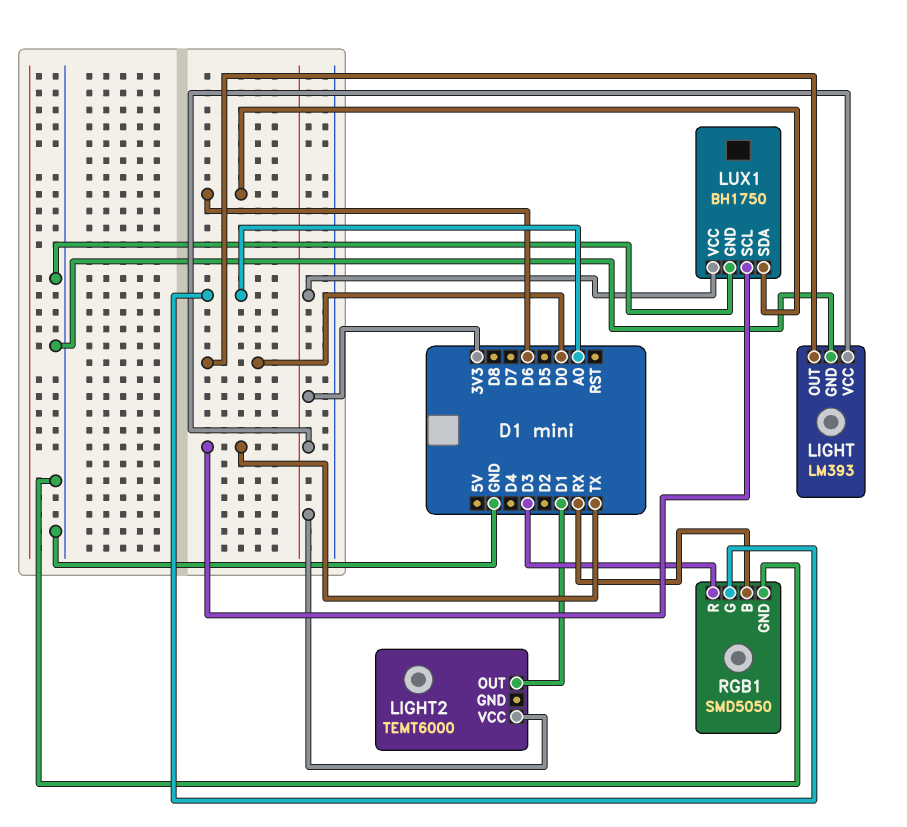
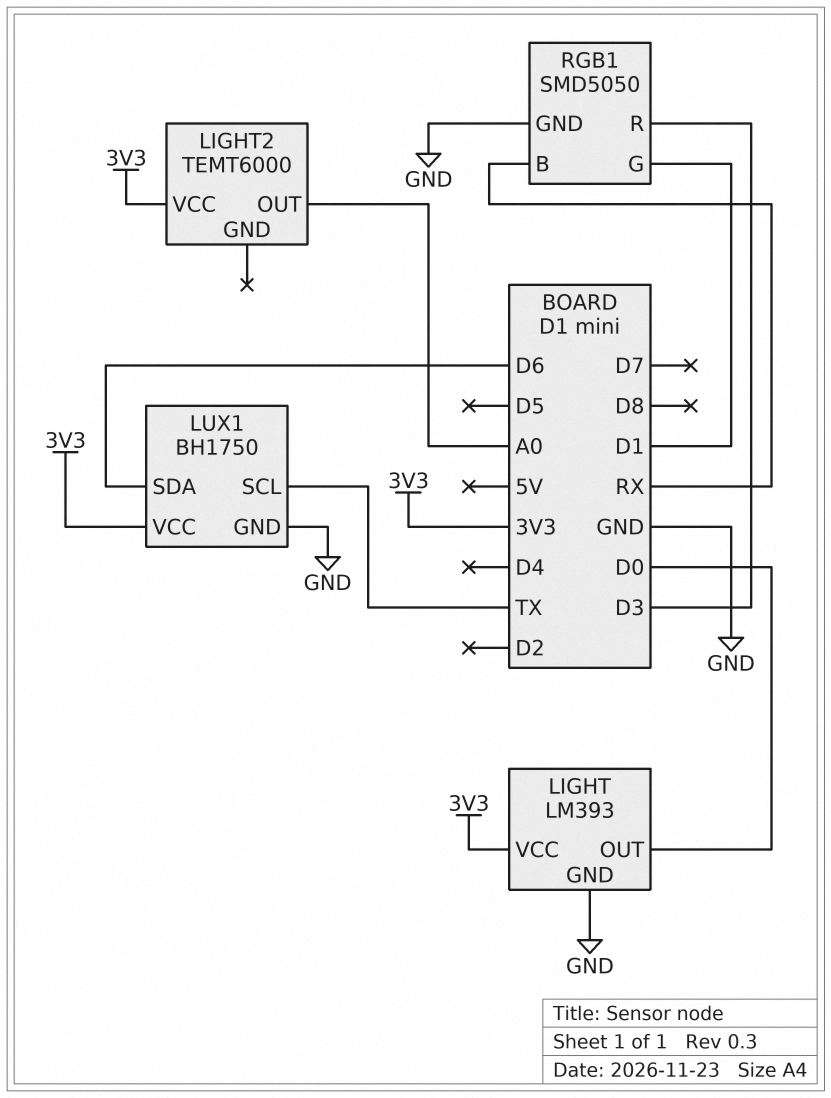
LIGHT2 pin OUT: D1 -> A0
RGB1 pin G: A0 -> D1

